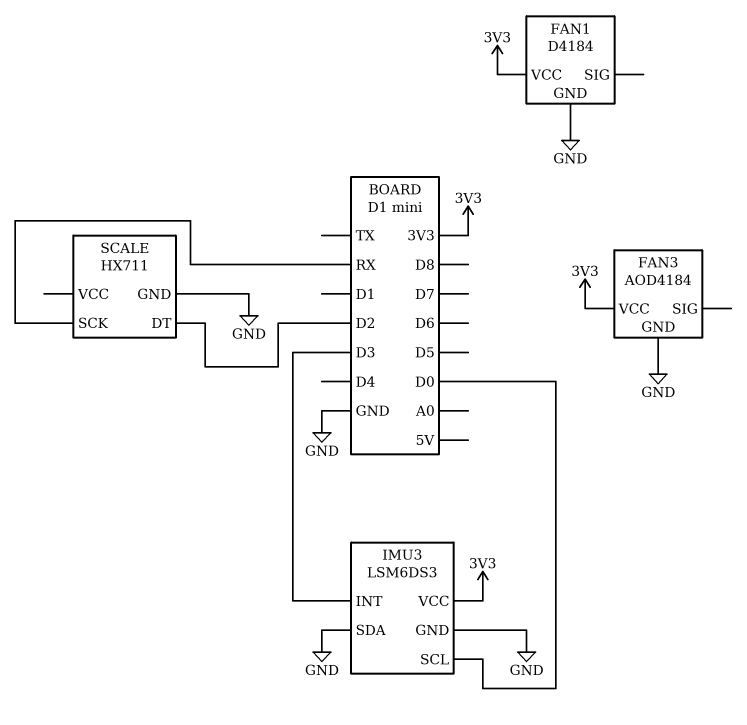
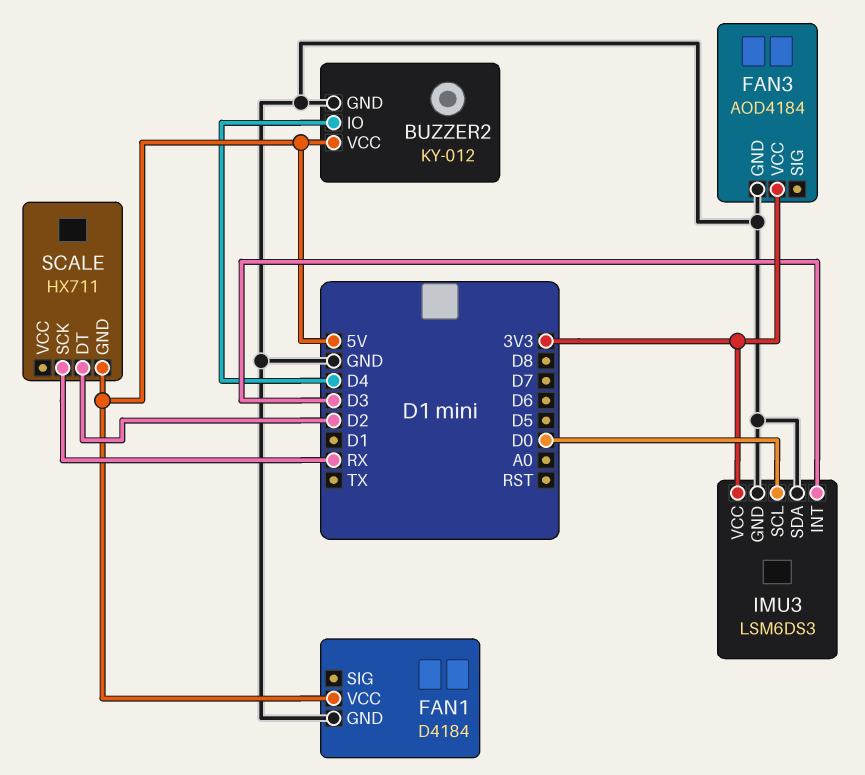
BUZZER2: none -> KY-012
BUZZER2 pin GND: none -> GND
BUZZER2 pin IO: none -> D4
BUZZER2 pin VCC: none -> 5V
FAN1 pin VCC: 3V3 -> 5V
SCALE pin GND: GND -> 5V

